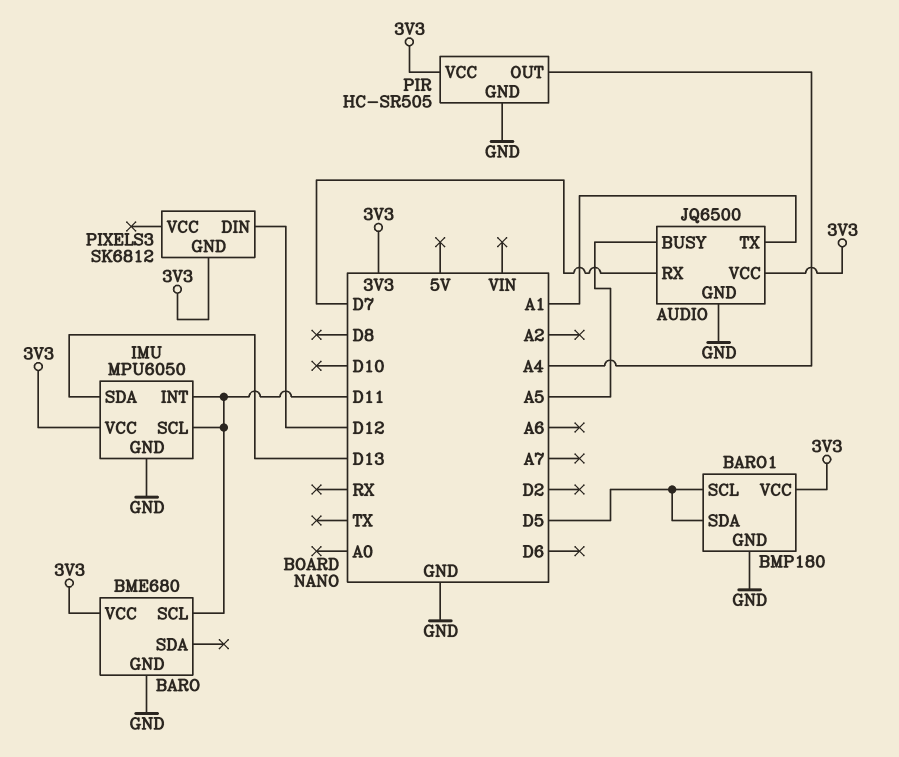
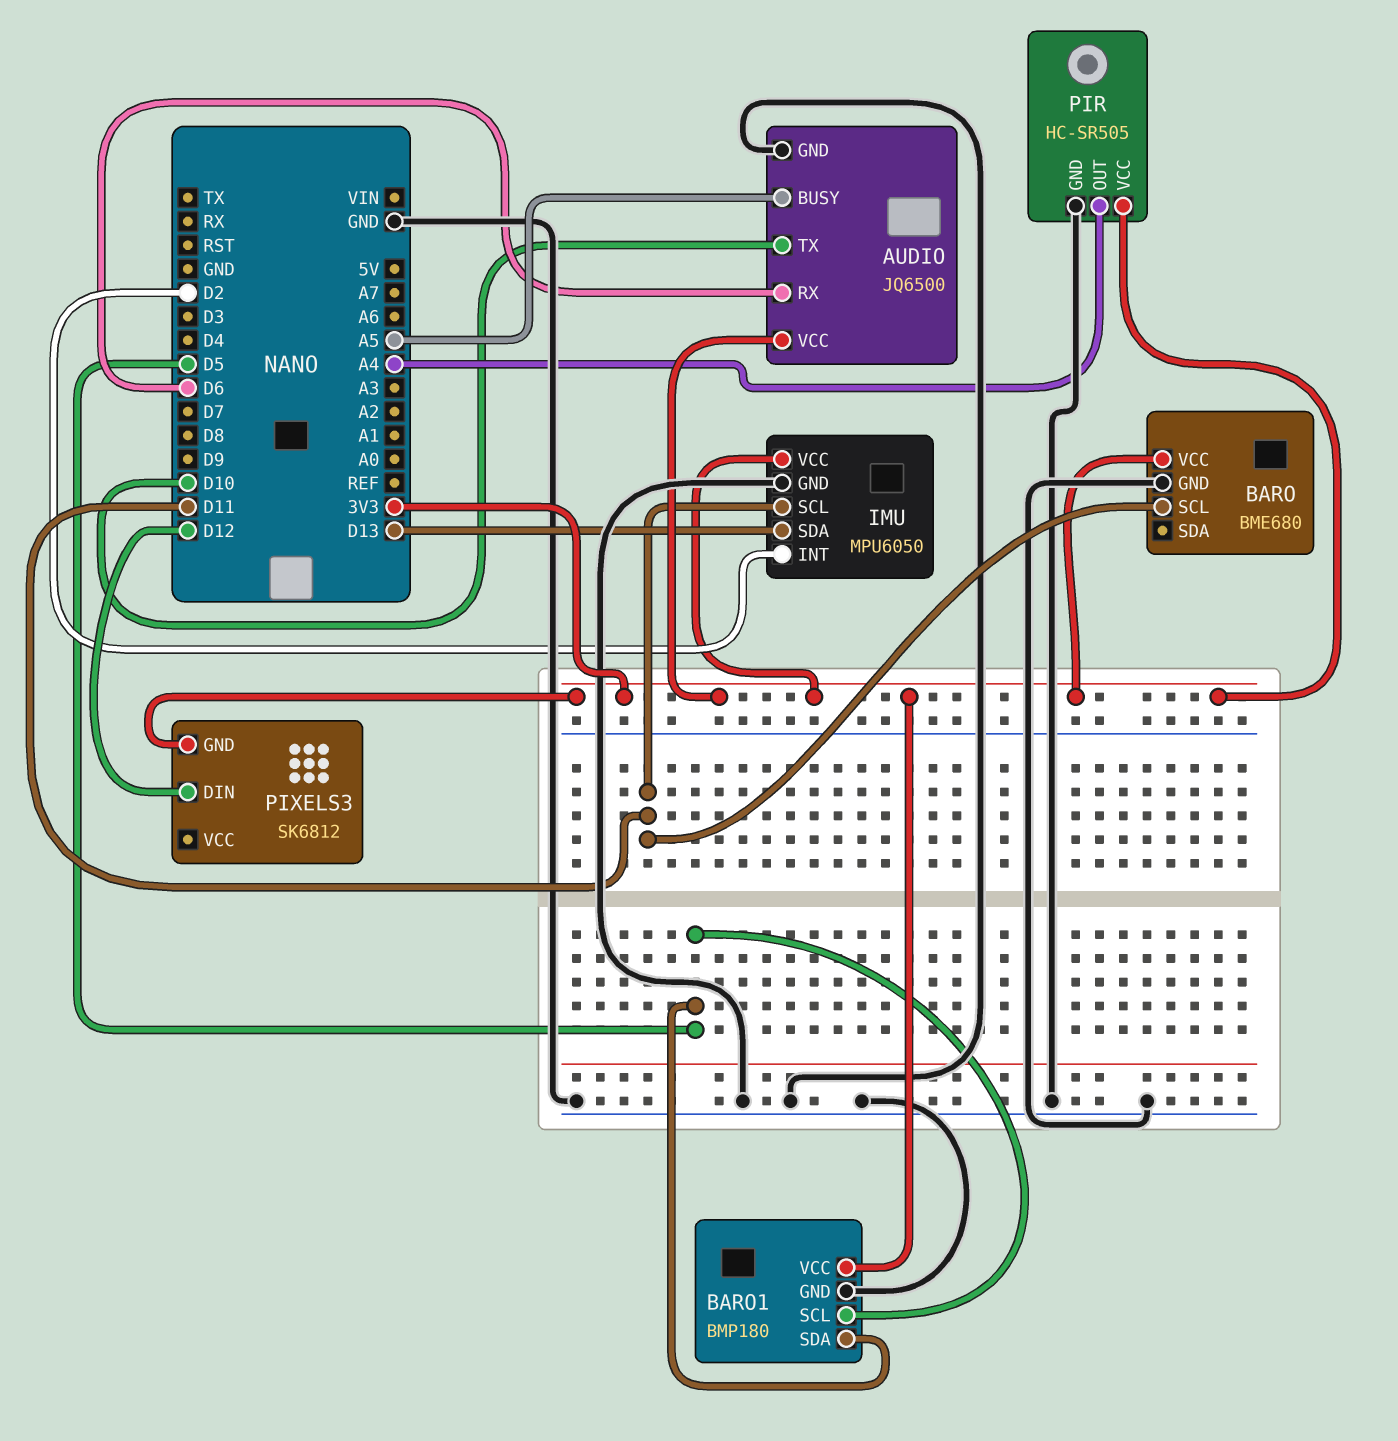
AUDIO pin RX: D7 -> D6
AUDIO pin TX: A1 -> D10
IMU pin INT: D11 -> D2

